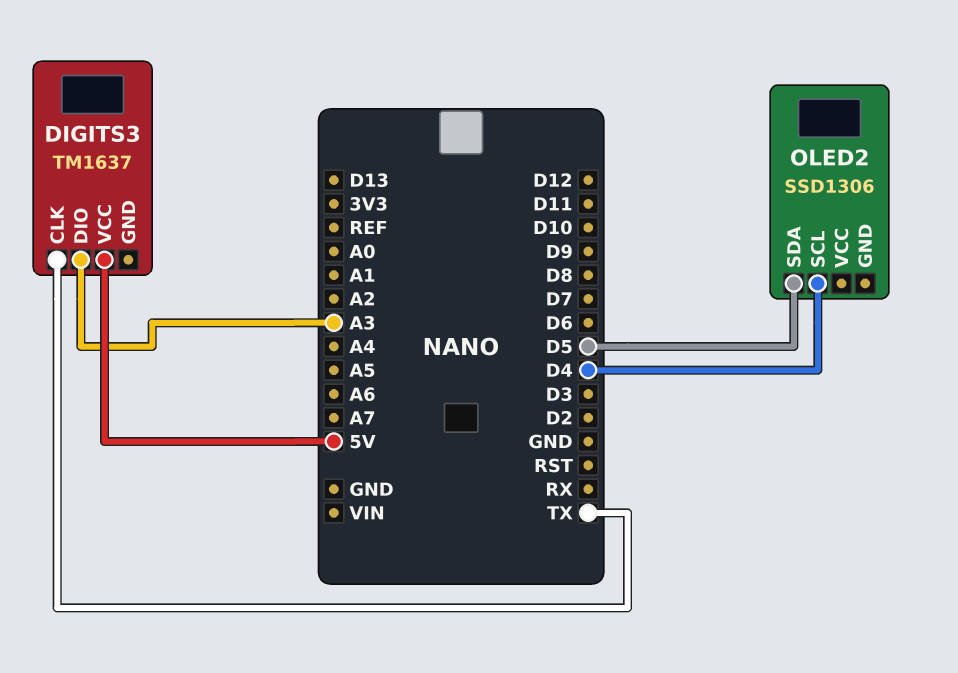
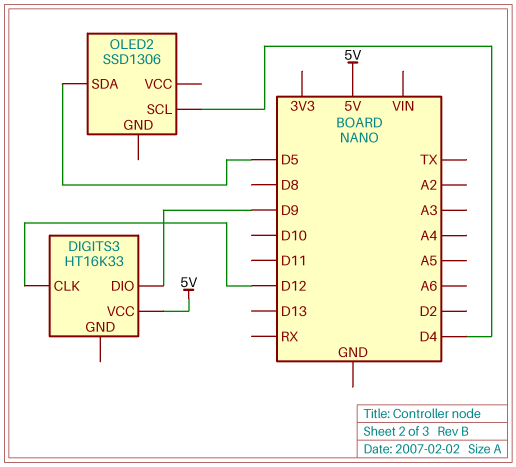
DIGITS3: TM1637 -> HT16K33
DIGITS3 pin CLK: TX -> D12
DIGITS3 pin DIO: A3 -> D9

